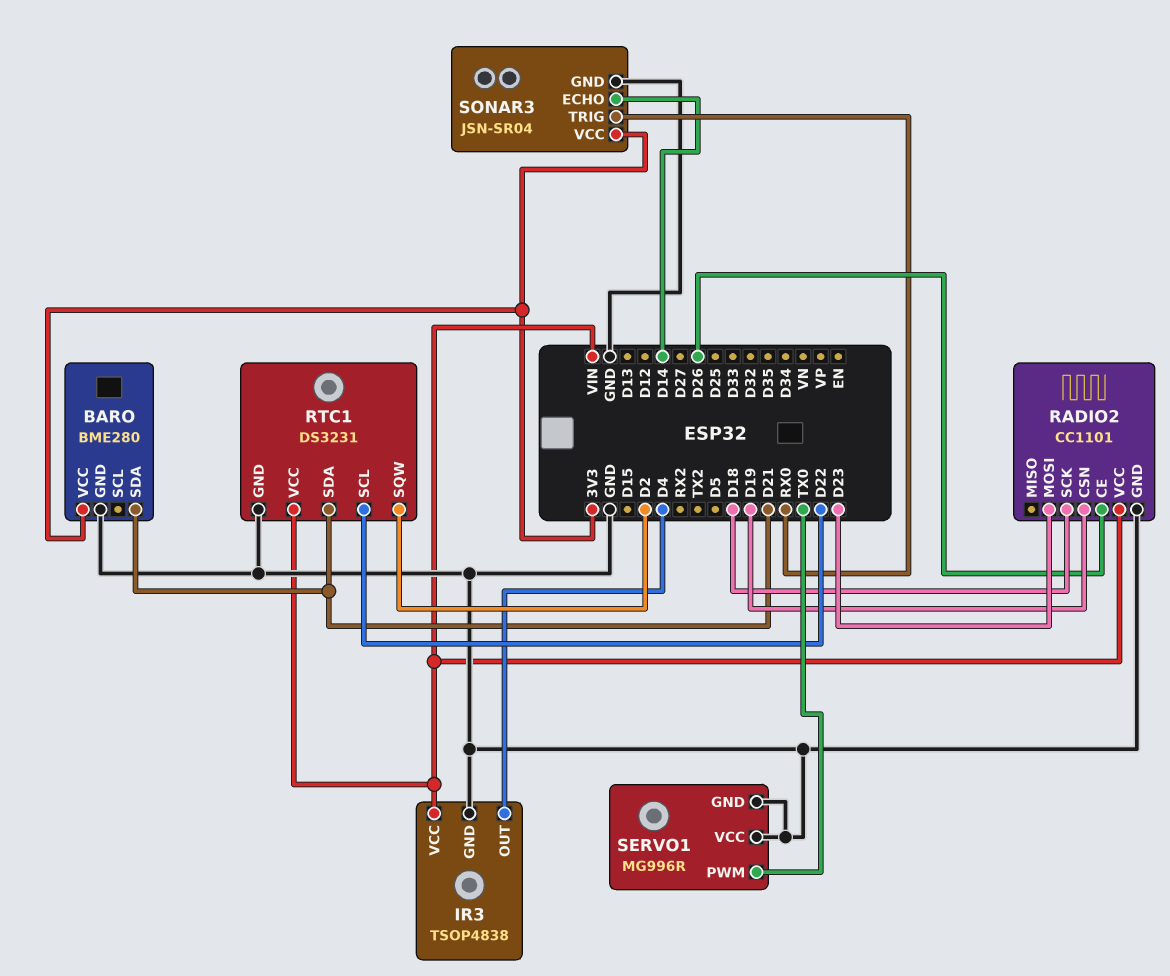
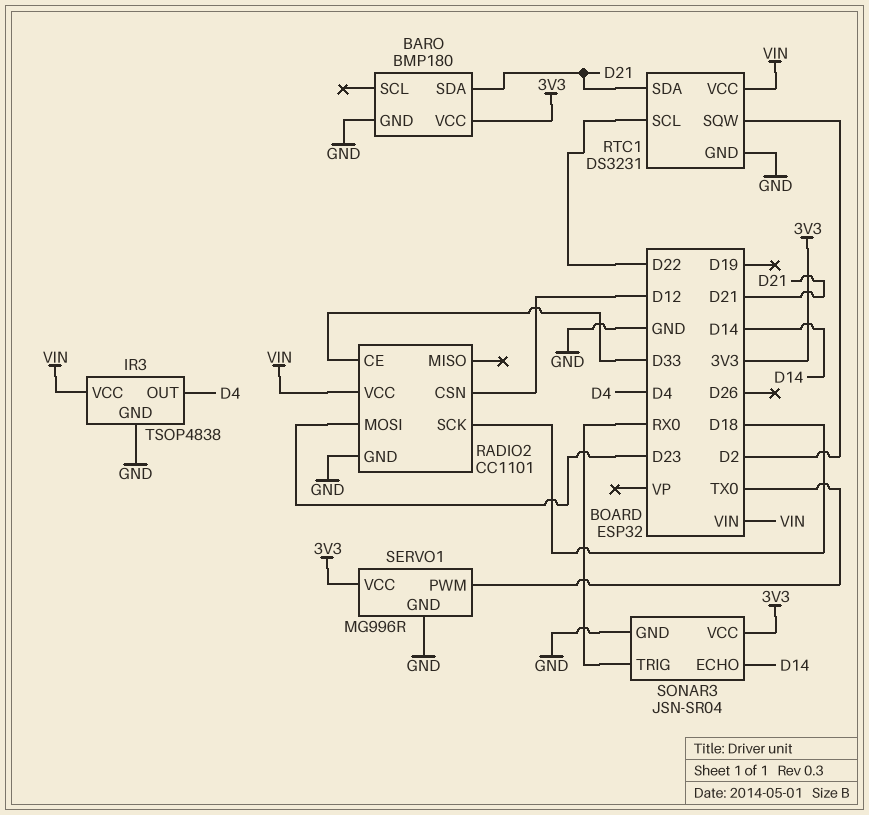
BARO: BME280 -> BMP180
RADIO2 pin CE: D26 -> D33
RADIO2 pin CSN: D19 -> D12
SERVO1 pin VCC: GND -> 3V3

